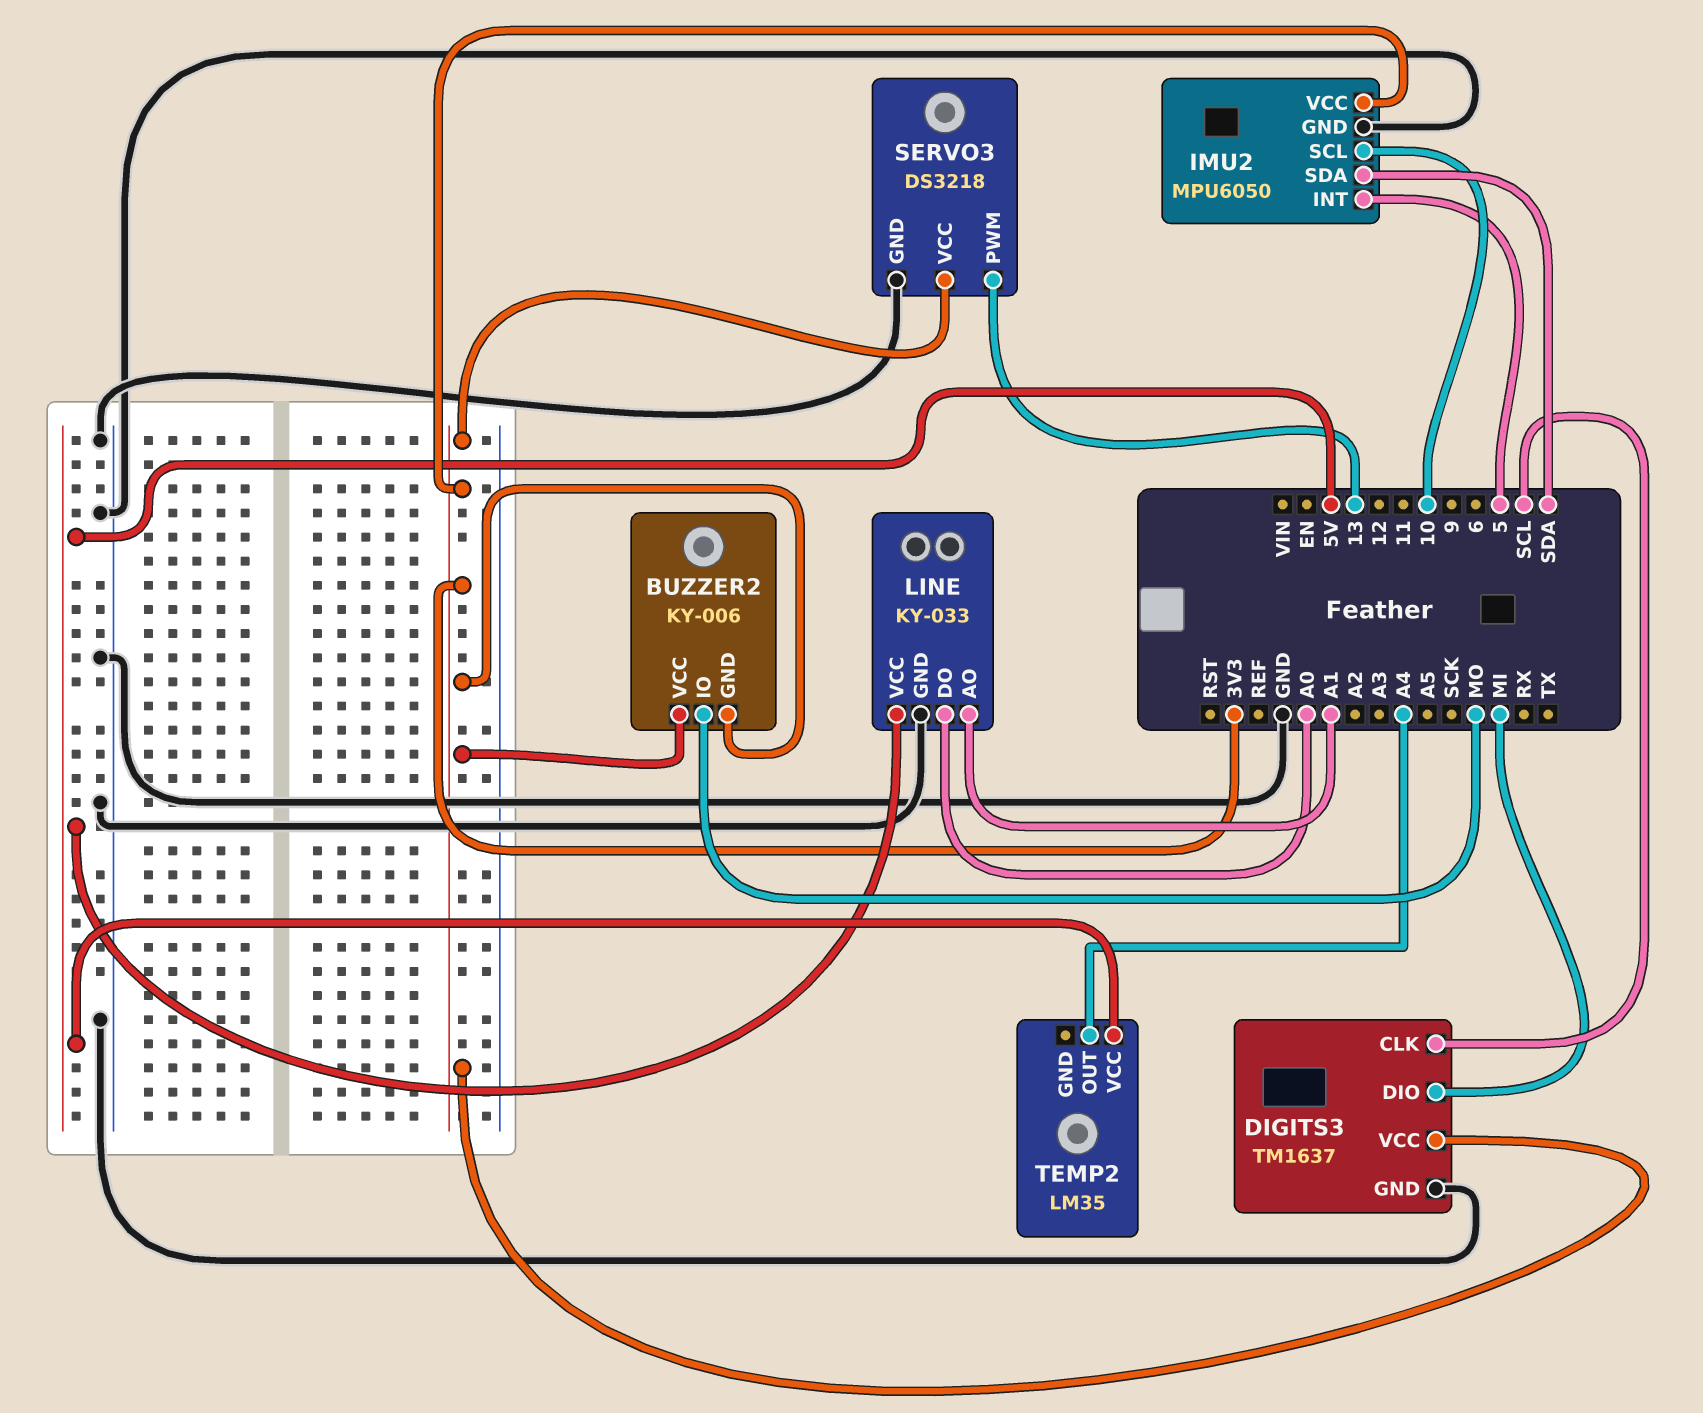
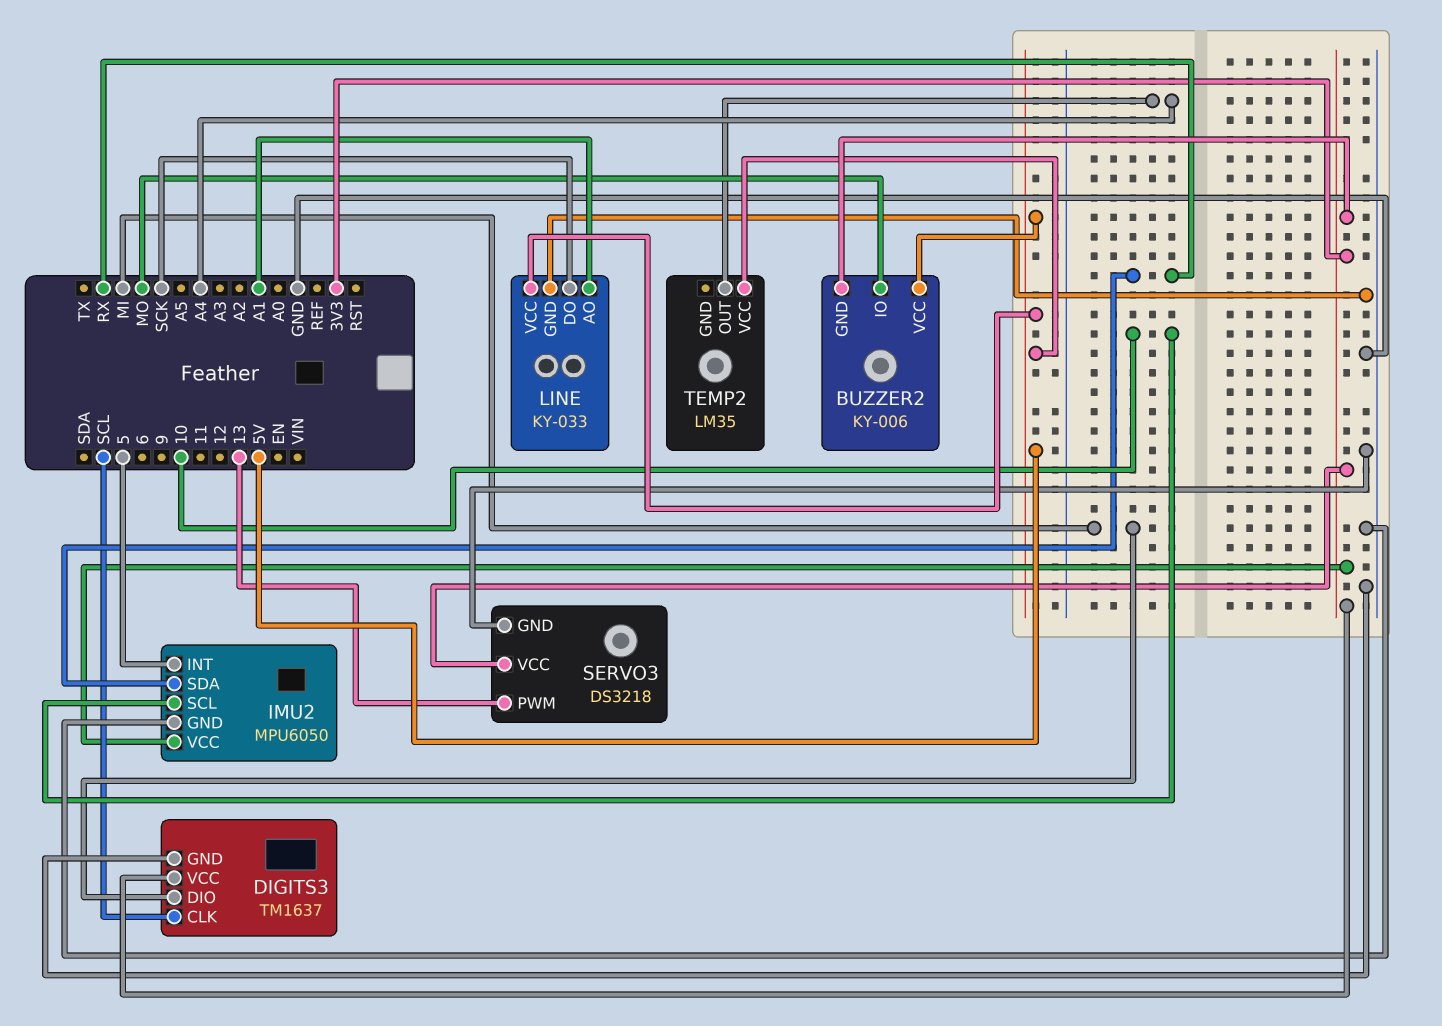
BUZZER2 pin VCC: 3V3 -> 5V
IMU2 pin SDA: SDA -> RX
LINE pin DO: A0 -> SCK

